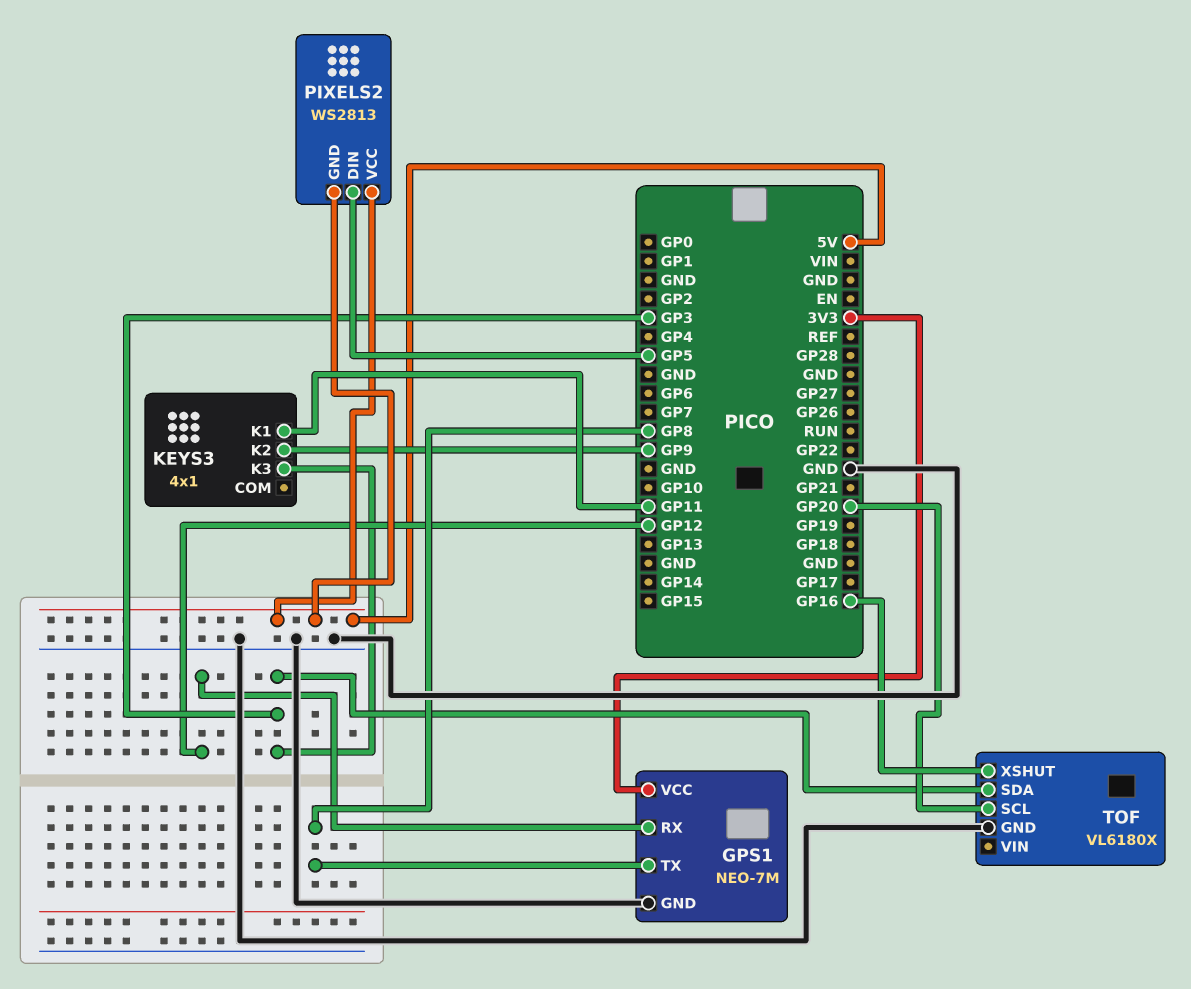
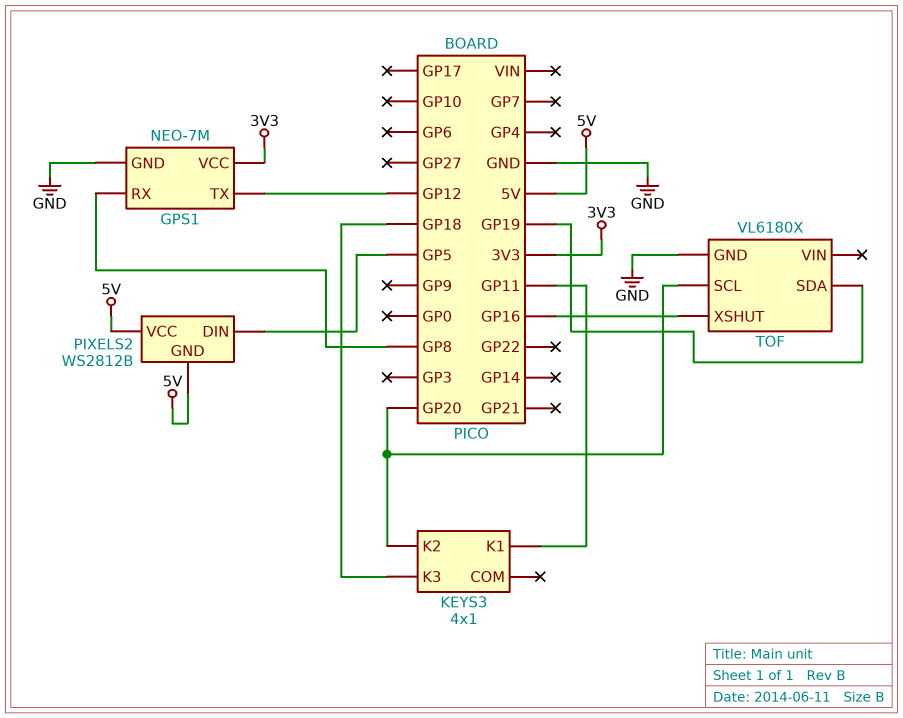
GPS1 pin RX: GP12 -> GP8
GPS1 pin TX: GP8 -> GP12
KEYS3 pin K2: GP9 -> GP20
KEYS3 pin K3: GP3 -> GP18
PIXELS2: WS2813 -> WS2812B
TOF pin SDA: GP3 -> GP19

